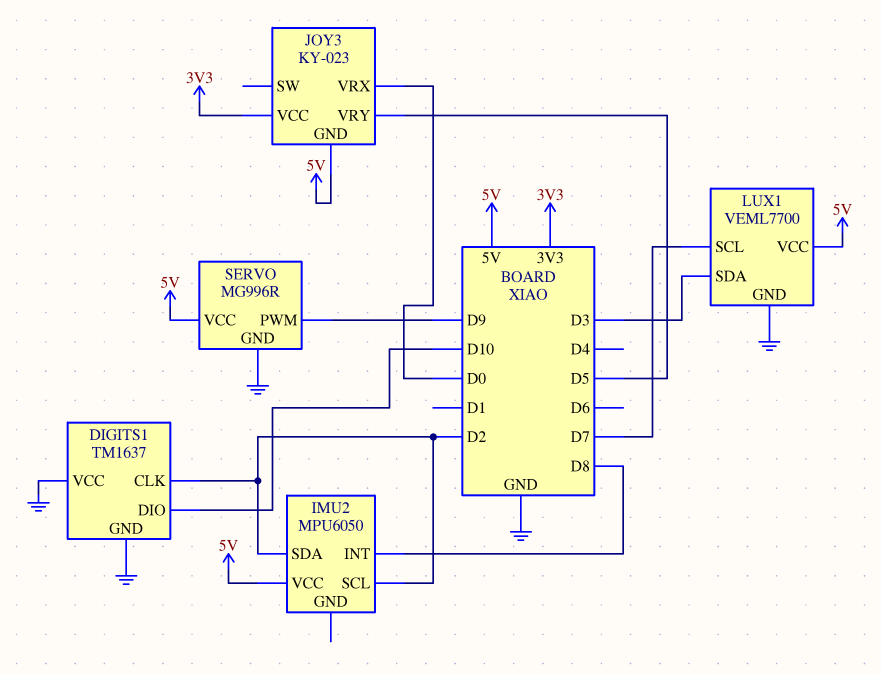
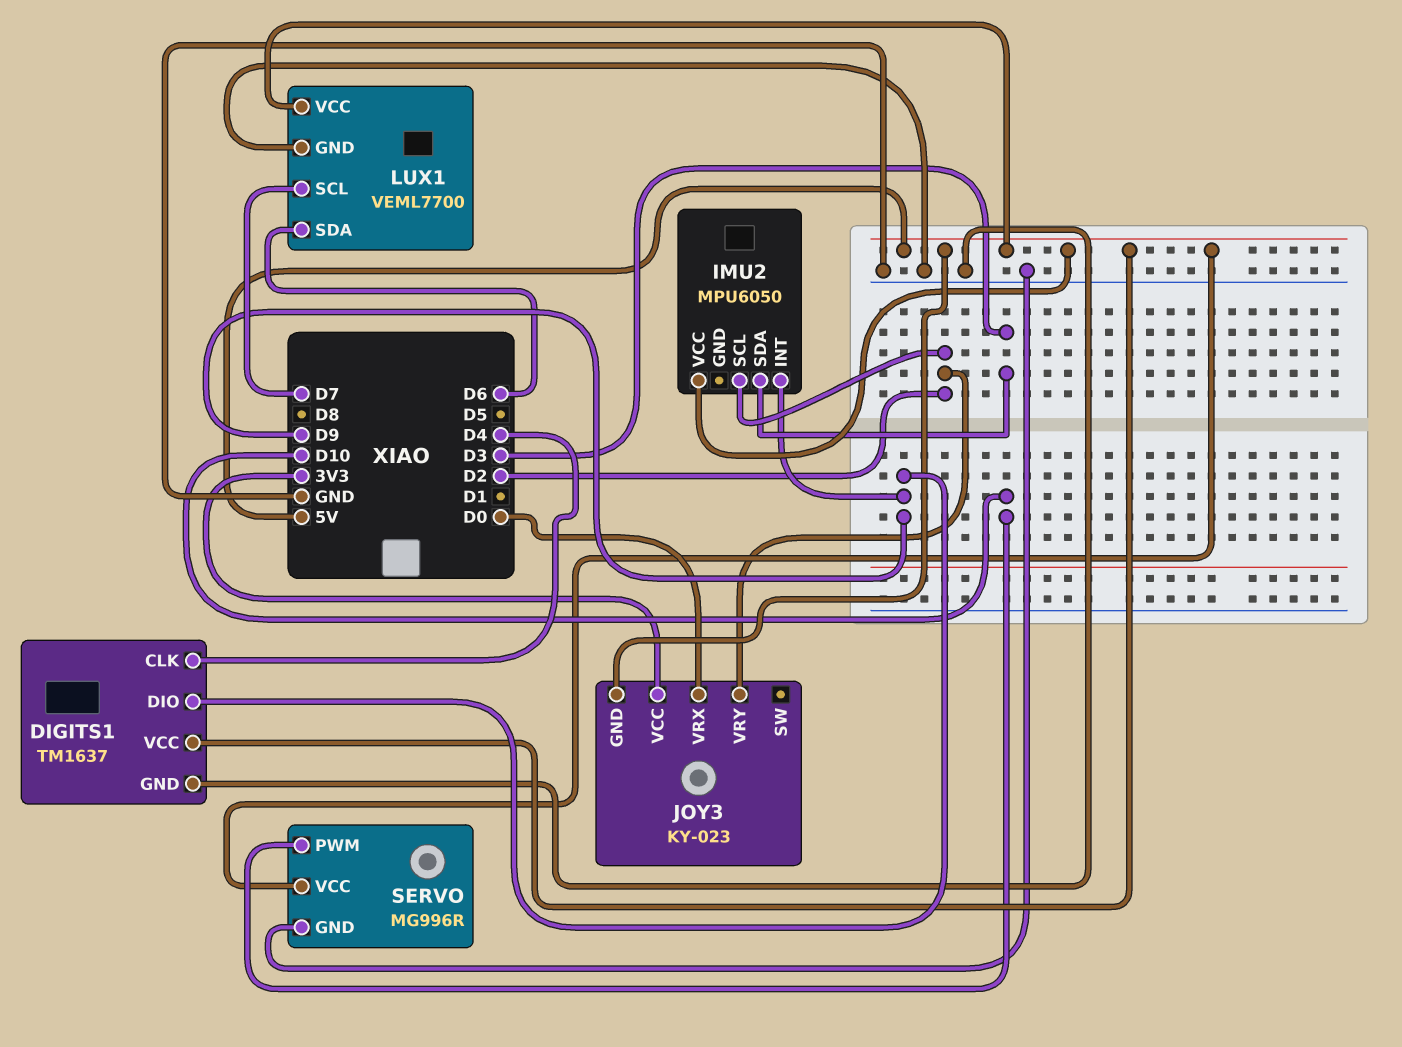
DIGITS1 pin CLK: D2 -> D4
DIGITS1 pin DIO: D10 -> D9
DIGITS1 pin VCC: GND -> 5V
IMU2 pin INT: D8 -> D9
IMU2 pin SDA: D2 -> D3
JOY3 pin VRY: D5 -> D2
LUX1 pin SDA: D3 -> D6
SERVO pin PWM: D9 -> D10

